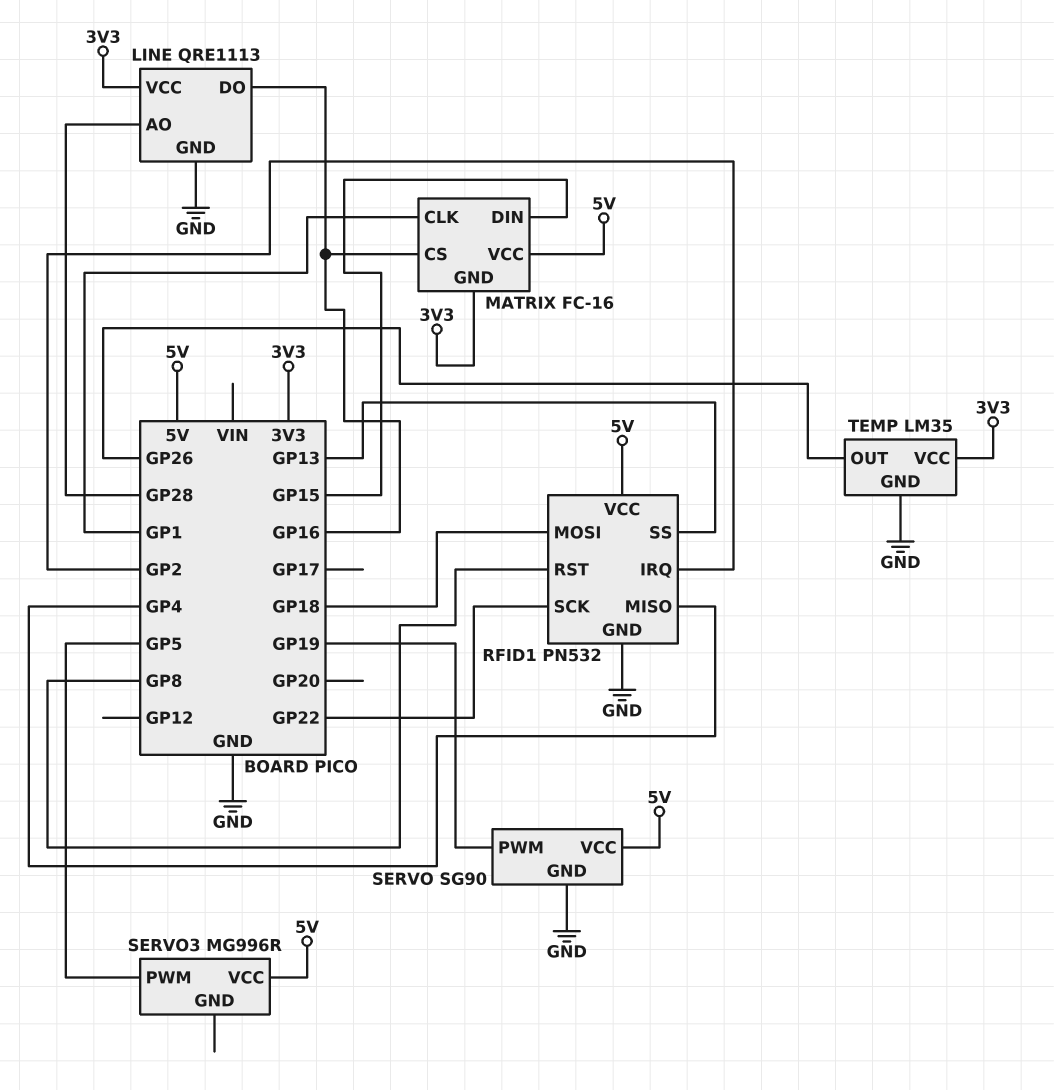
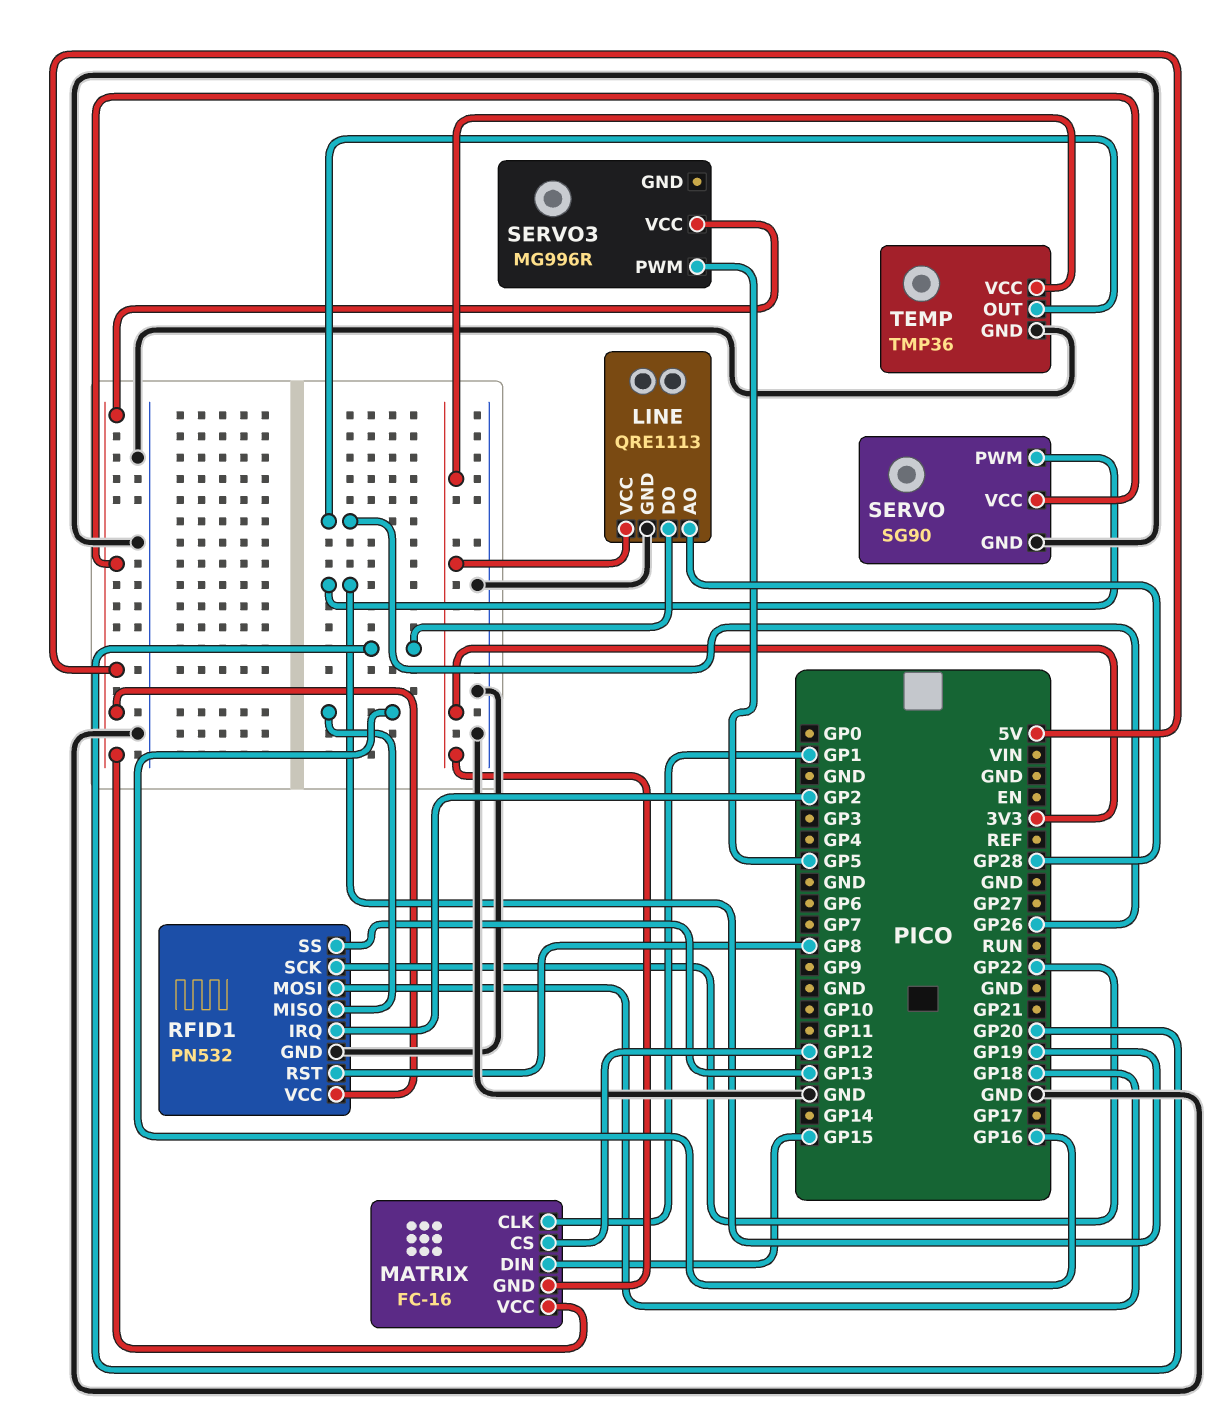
LINE pin DO: GP16 -> GP20
MATRIX pin CS: GP16 -> GP12
RFID1 pin MISO: GP4 -> GP16
TEMP: LM35 -> TMP36

